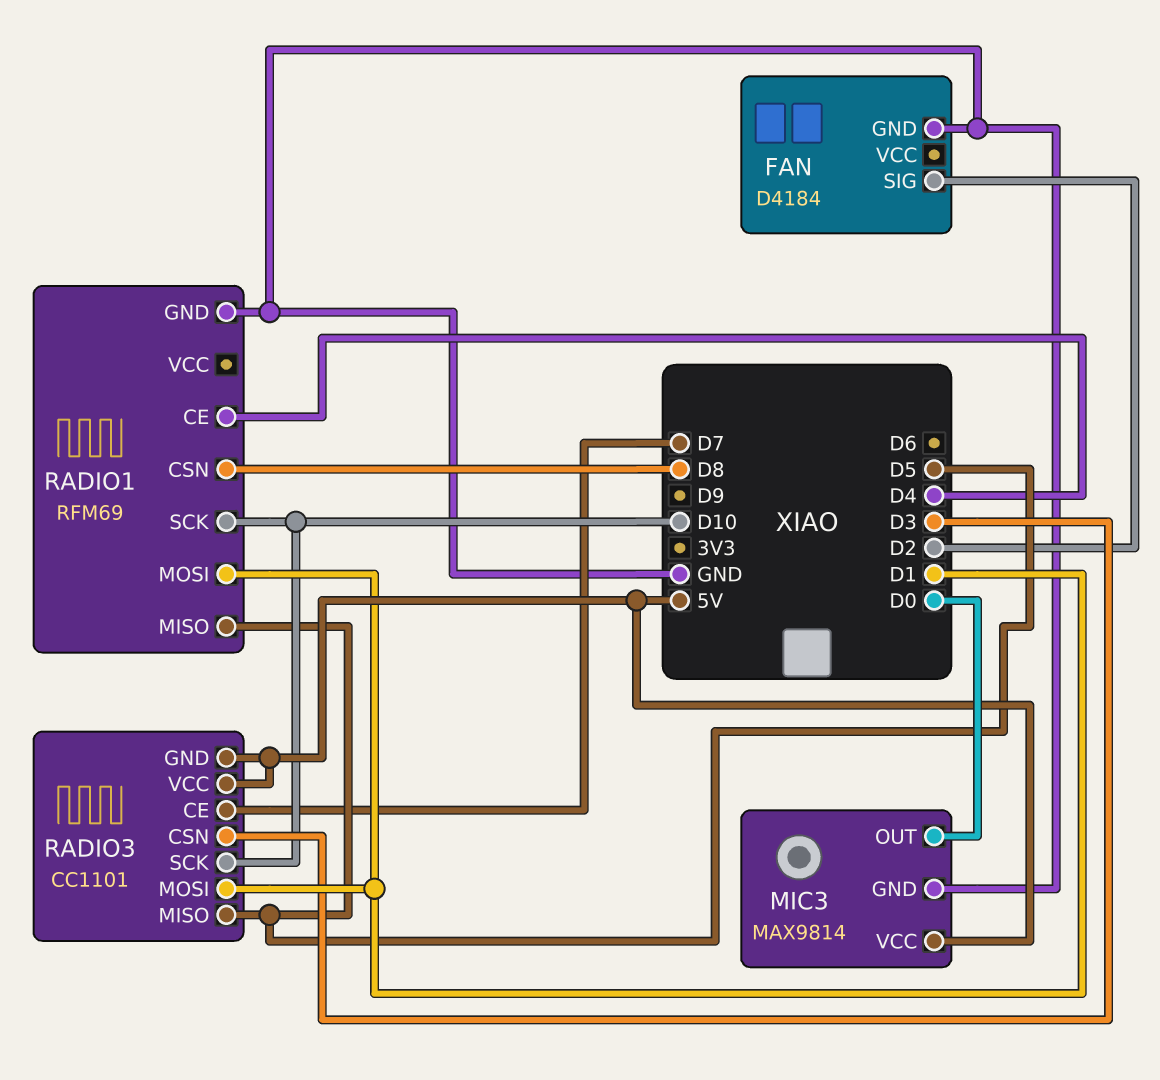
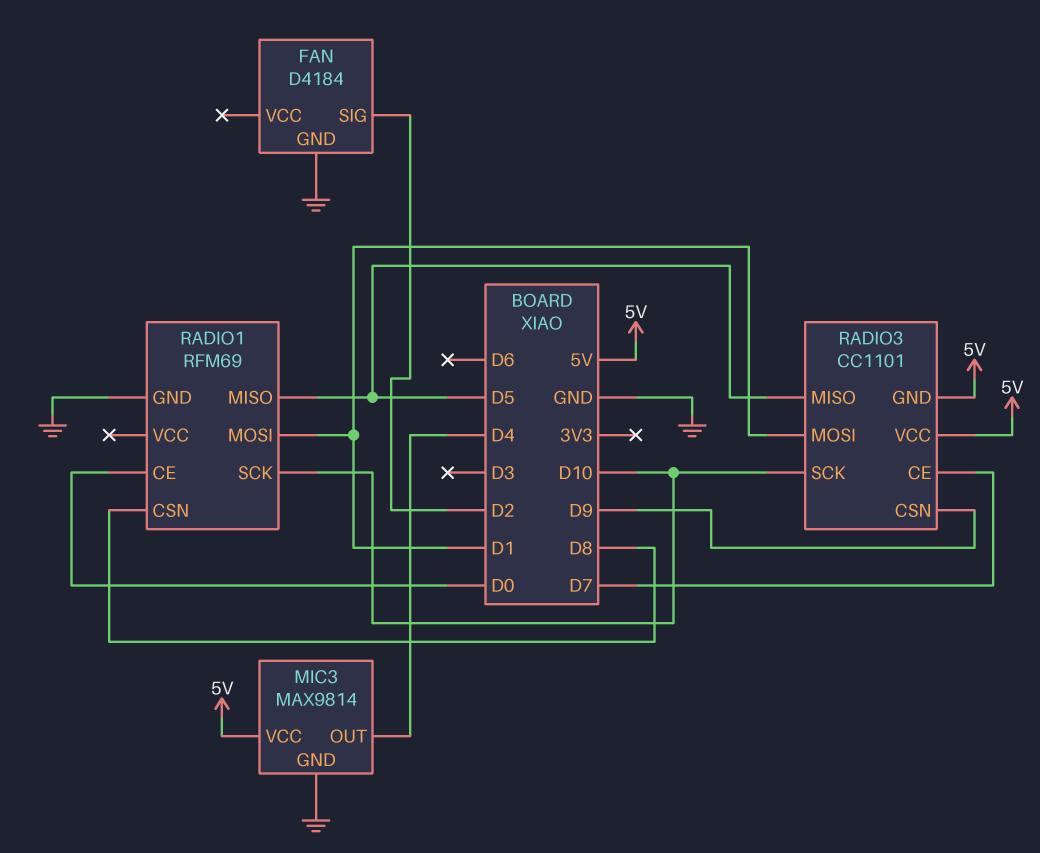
MIC3 pin OUT: D0 -> D4
RADIO1 pin CE: D4 -> D0
RADIO3 pin CSN: D3 -> D9

